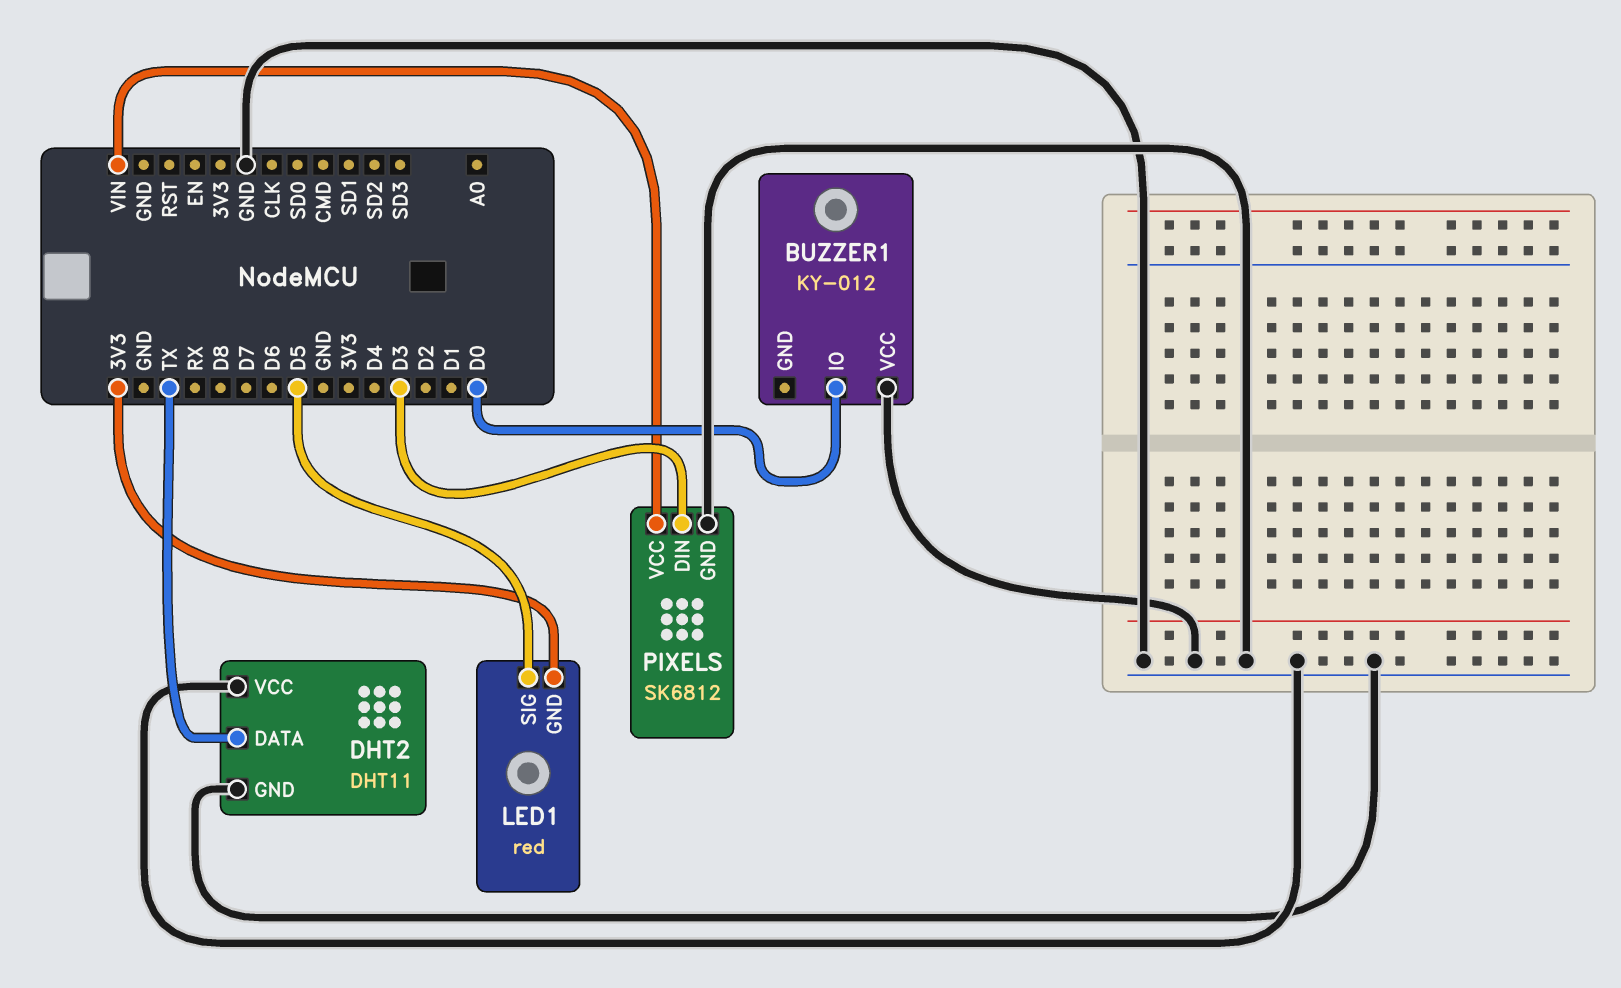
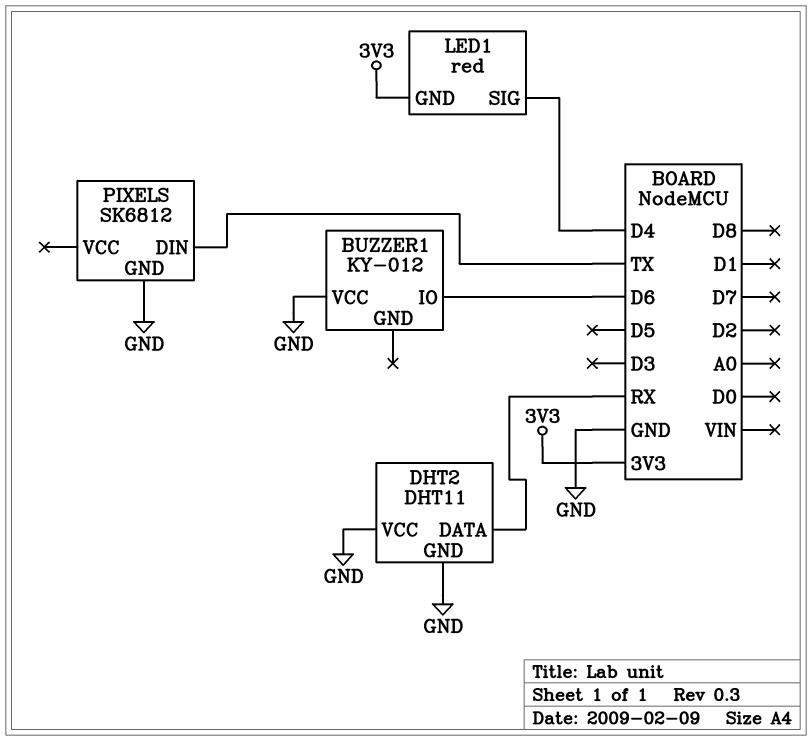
BUZZER1 pin IO: D0 -> D6
DHT2 pin DATA: TX -> RX
LED1 pin SIG: D5 -> D4
PIXELS pin DIN: D3 -> TX
PIXELS pin VCC: VIN -> none

